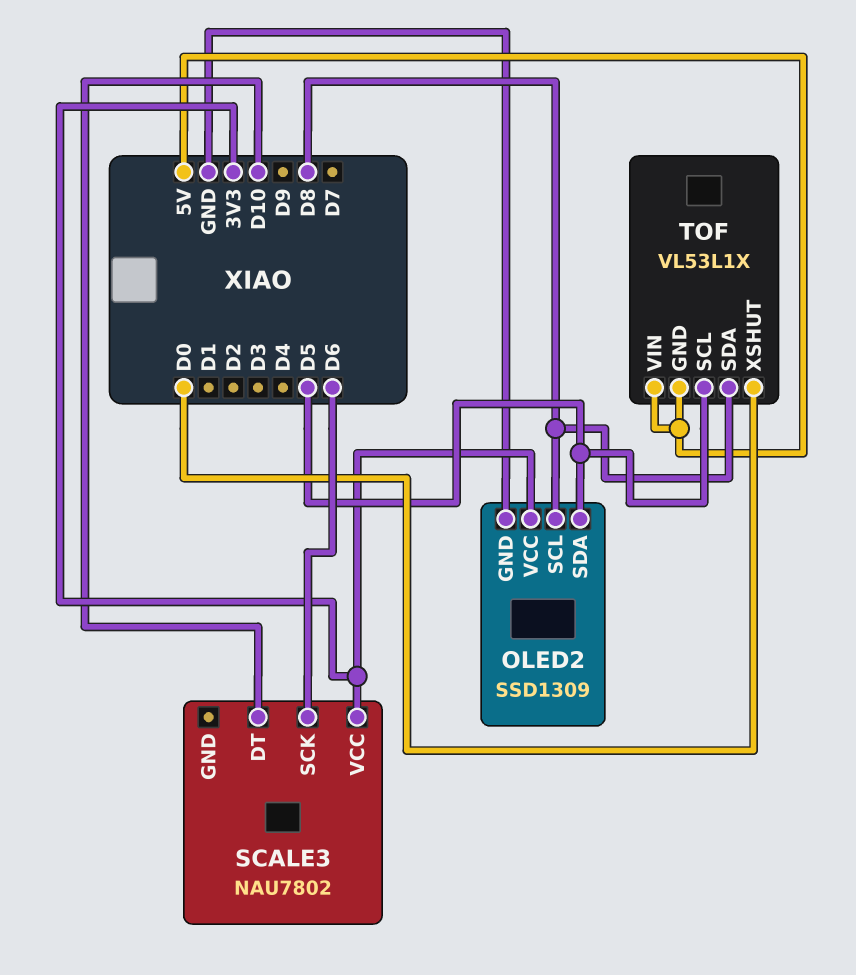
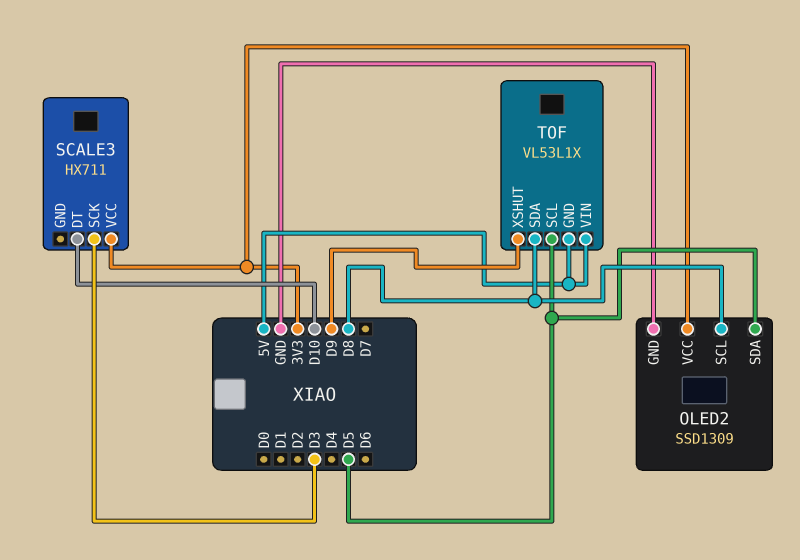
SCALE3: NAU7802 -> HX711
SCALE3 pin SCK: D6 -> D3
TOF pin XSHUT: D0 -> D9

